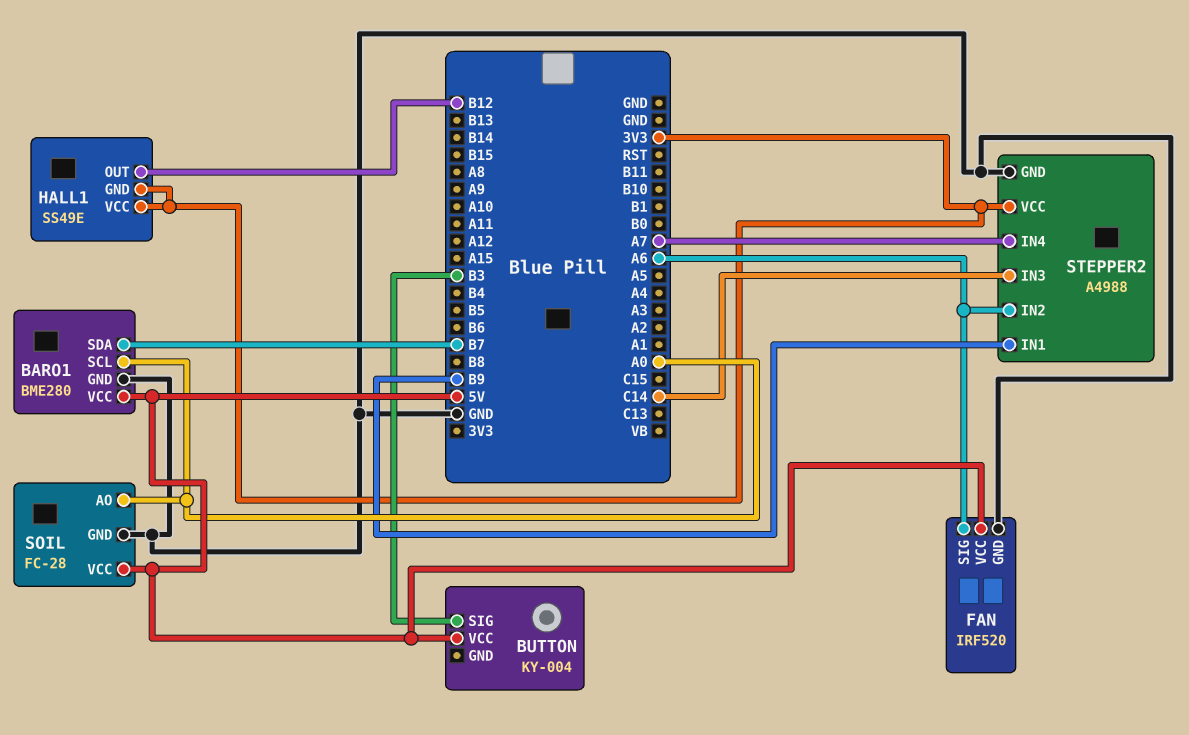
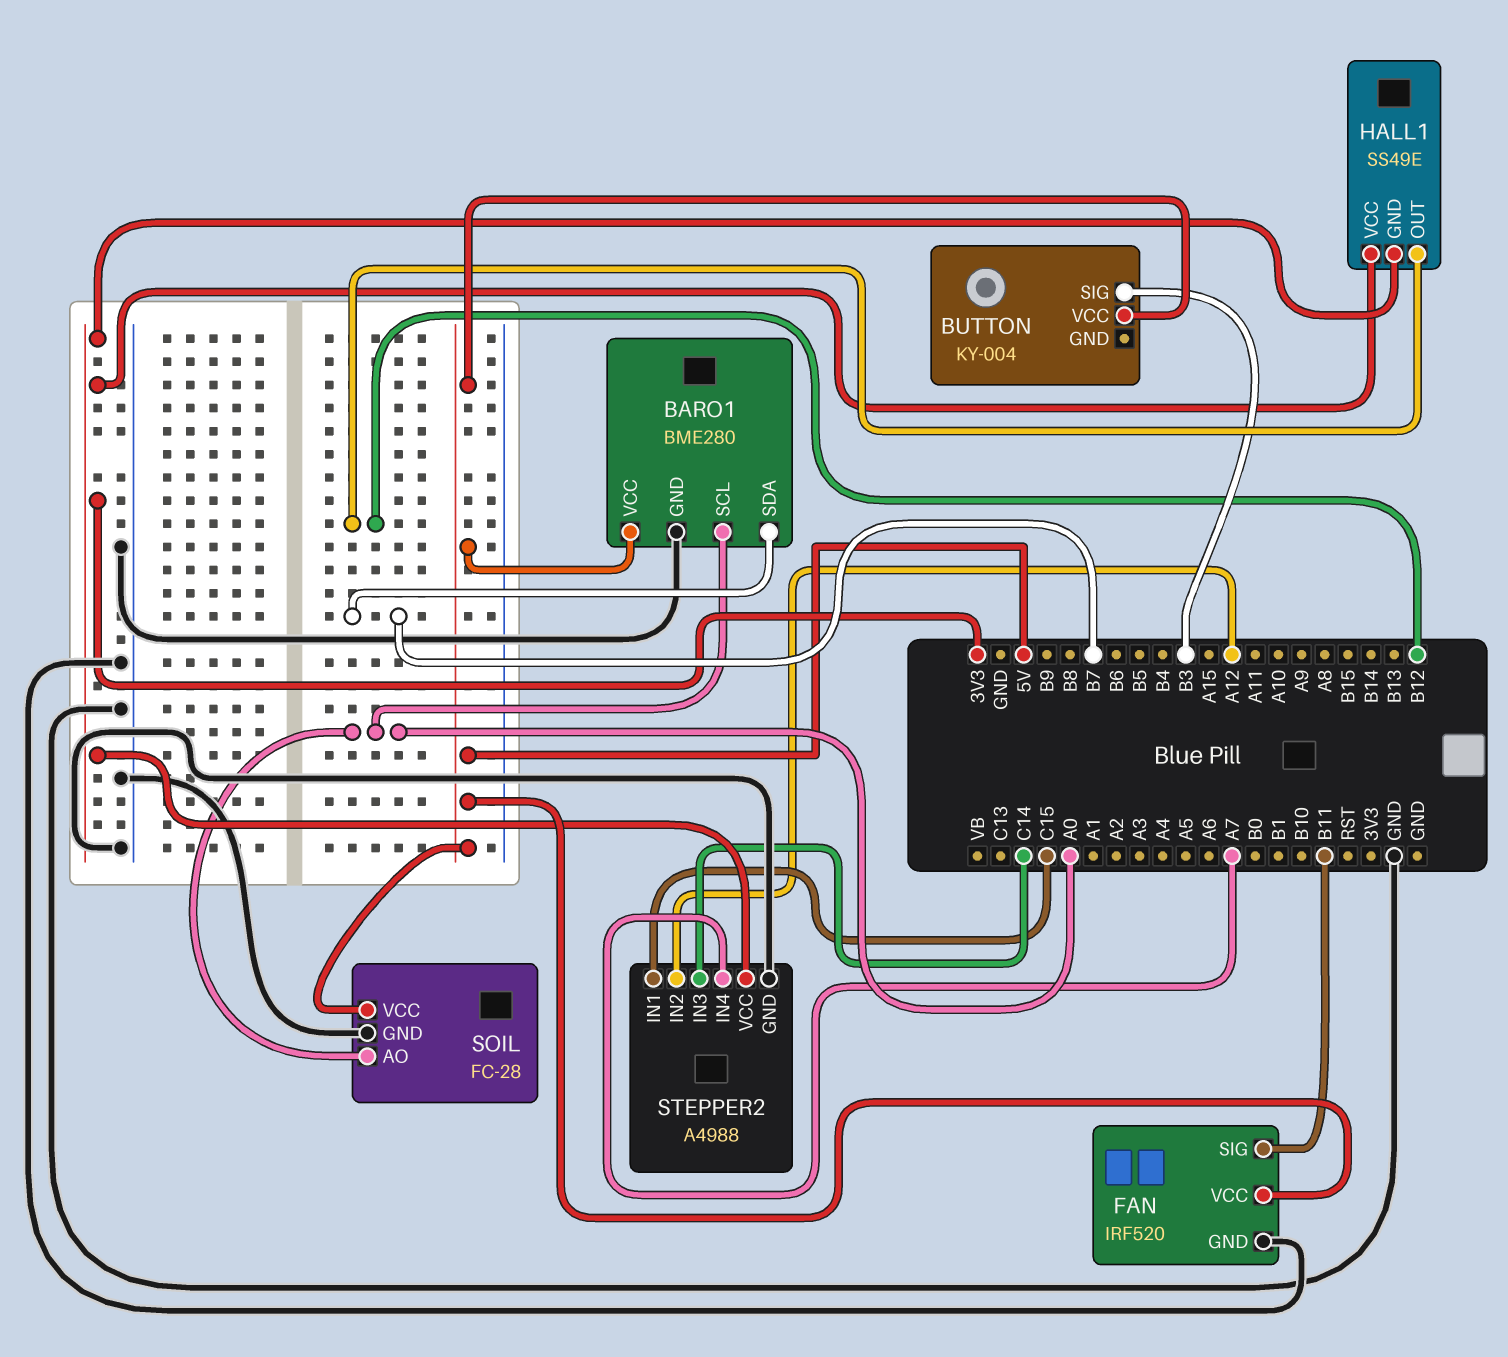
FAN pin SIG: A6 -> B11
STEPPER2 pin IN1: B9 -> C15
STEPPER2 pin IN2: A6 -> A12

